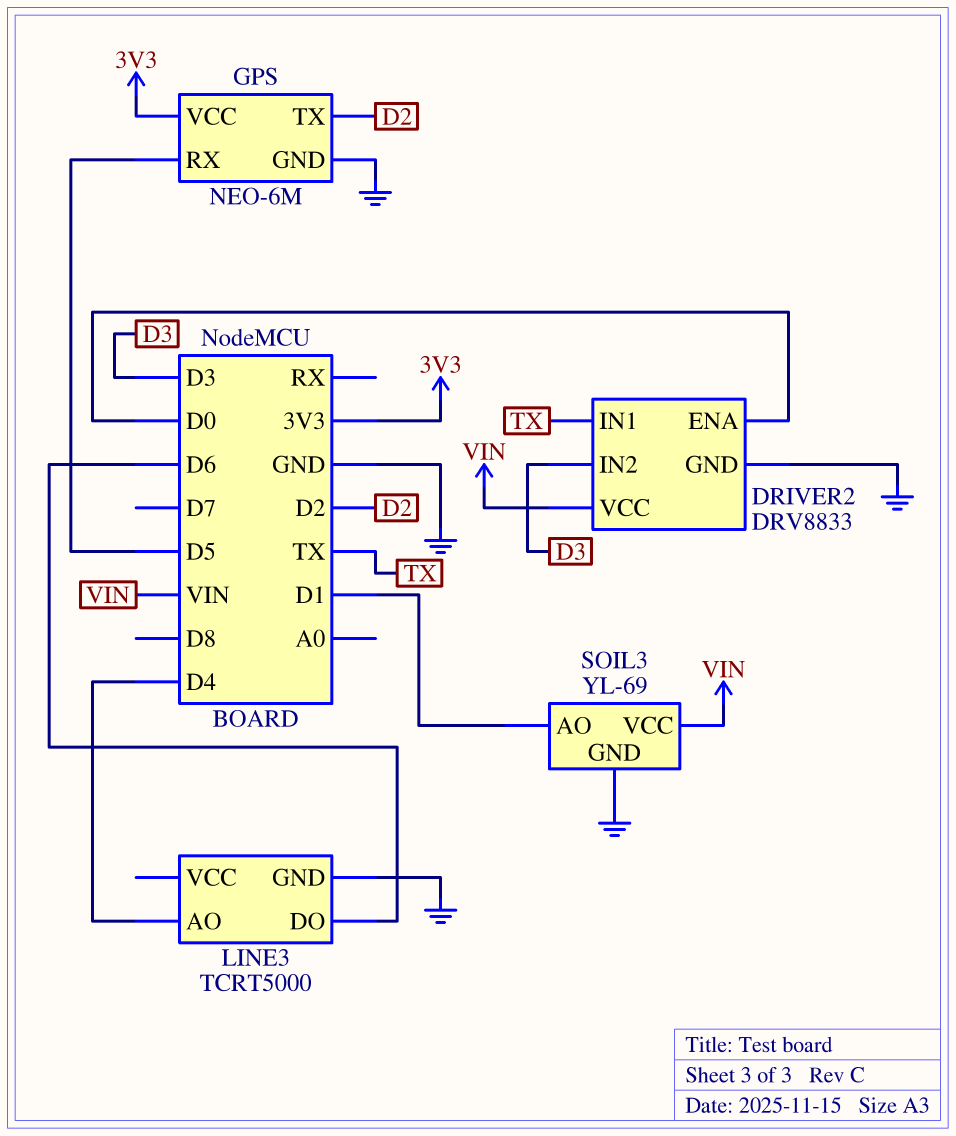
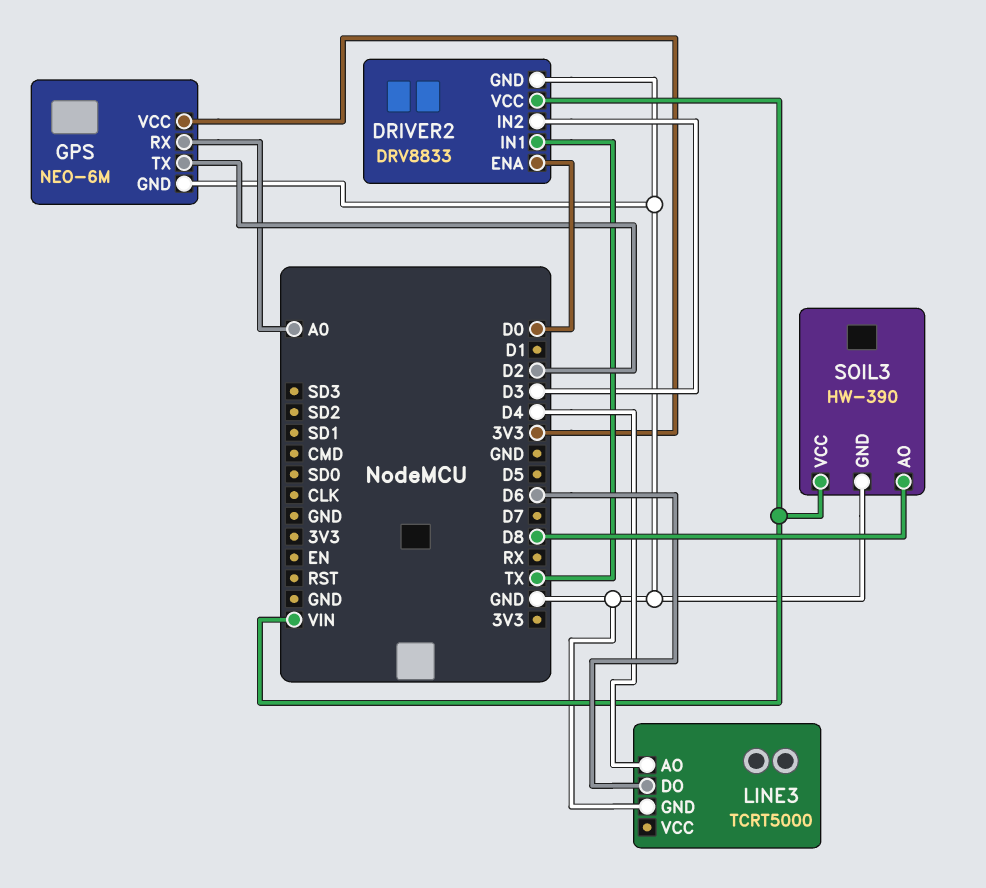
GPS pin RX: D5 -> A0
SOIL3: YL-69 -> HW-390
SOIL3 pin AO: D1 -> D8

